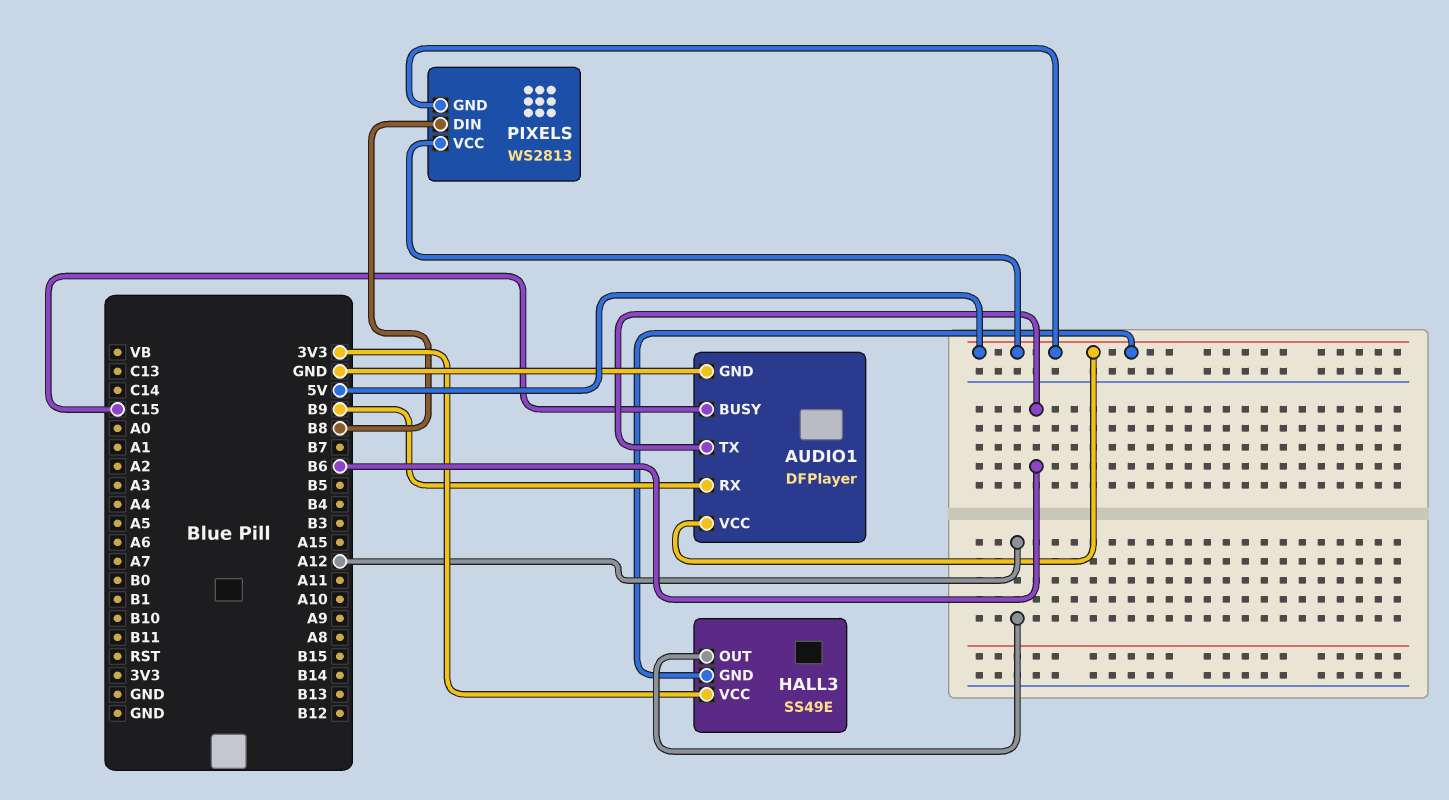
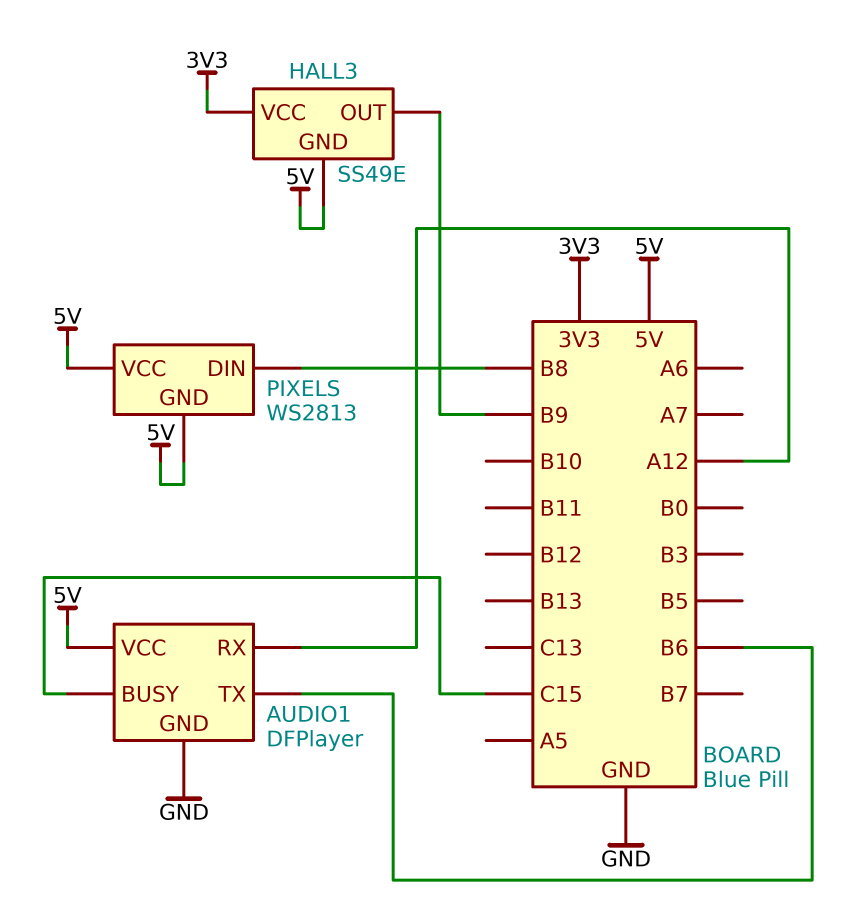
AUDIO1 pin RX: B9 -> A12
HALL3 pin OUT: A12 -> B9

